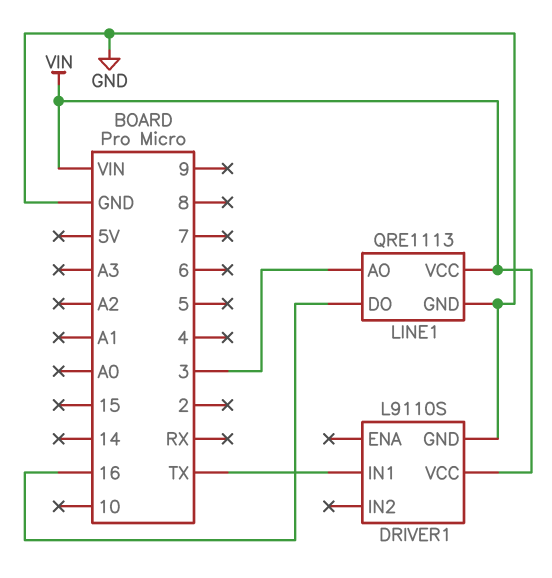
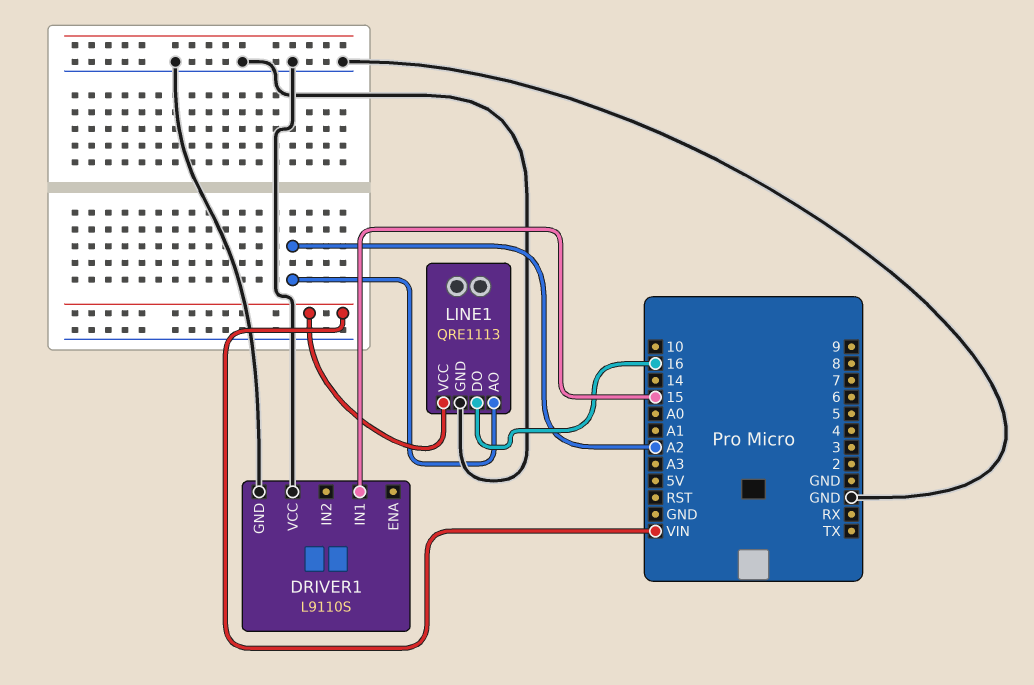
DRIVER1 pin IN1: TX -> 15
DRIVER1 pin VCC: VIN -> GND
LINE1 pin AO: 3 -> A2

